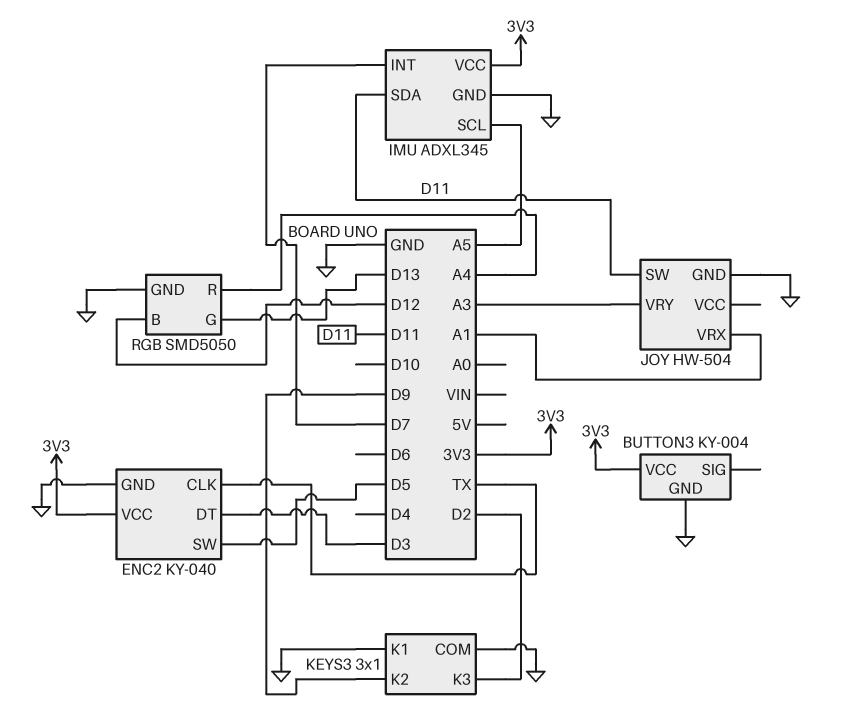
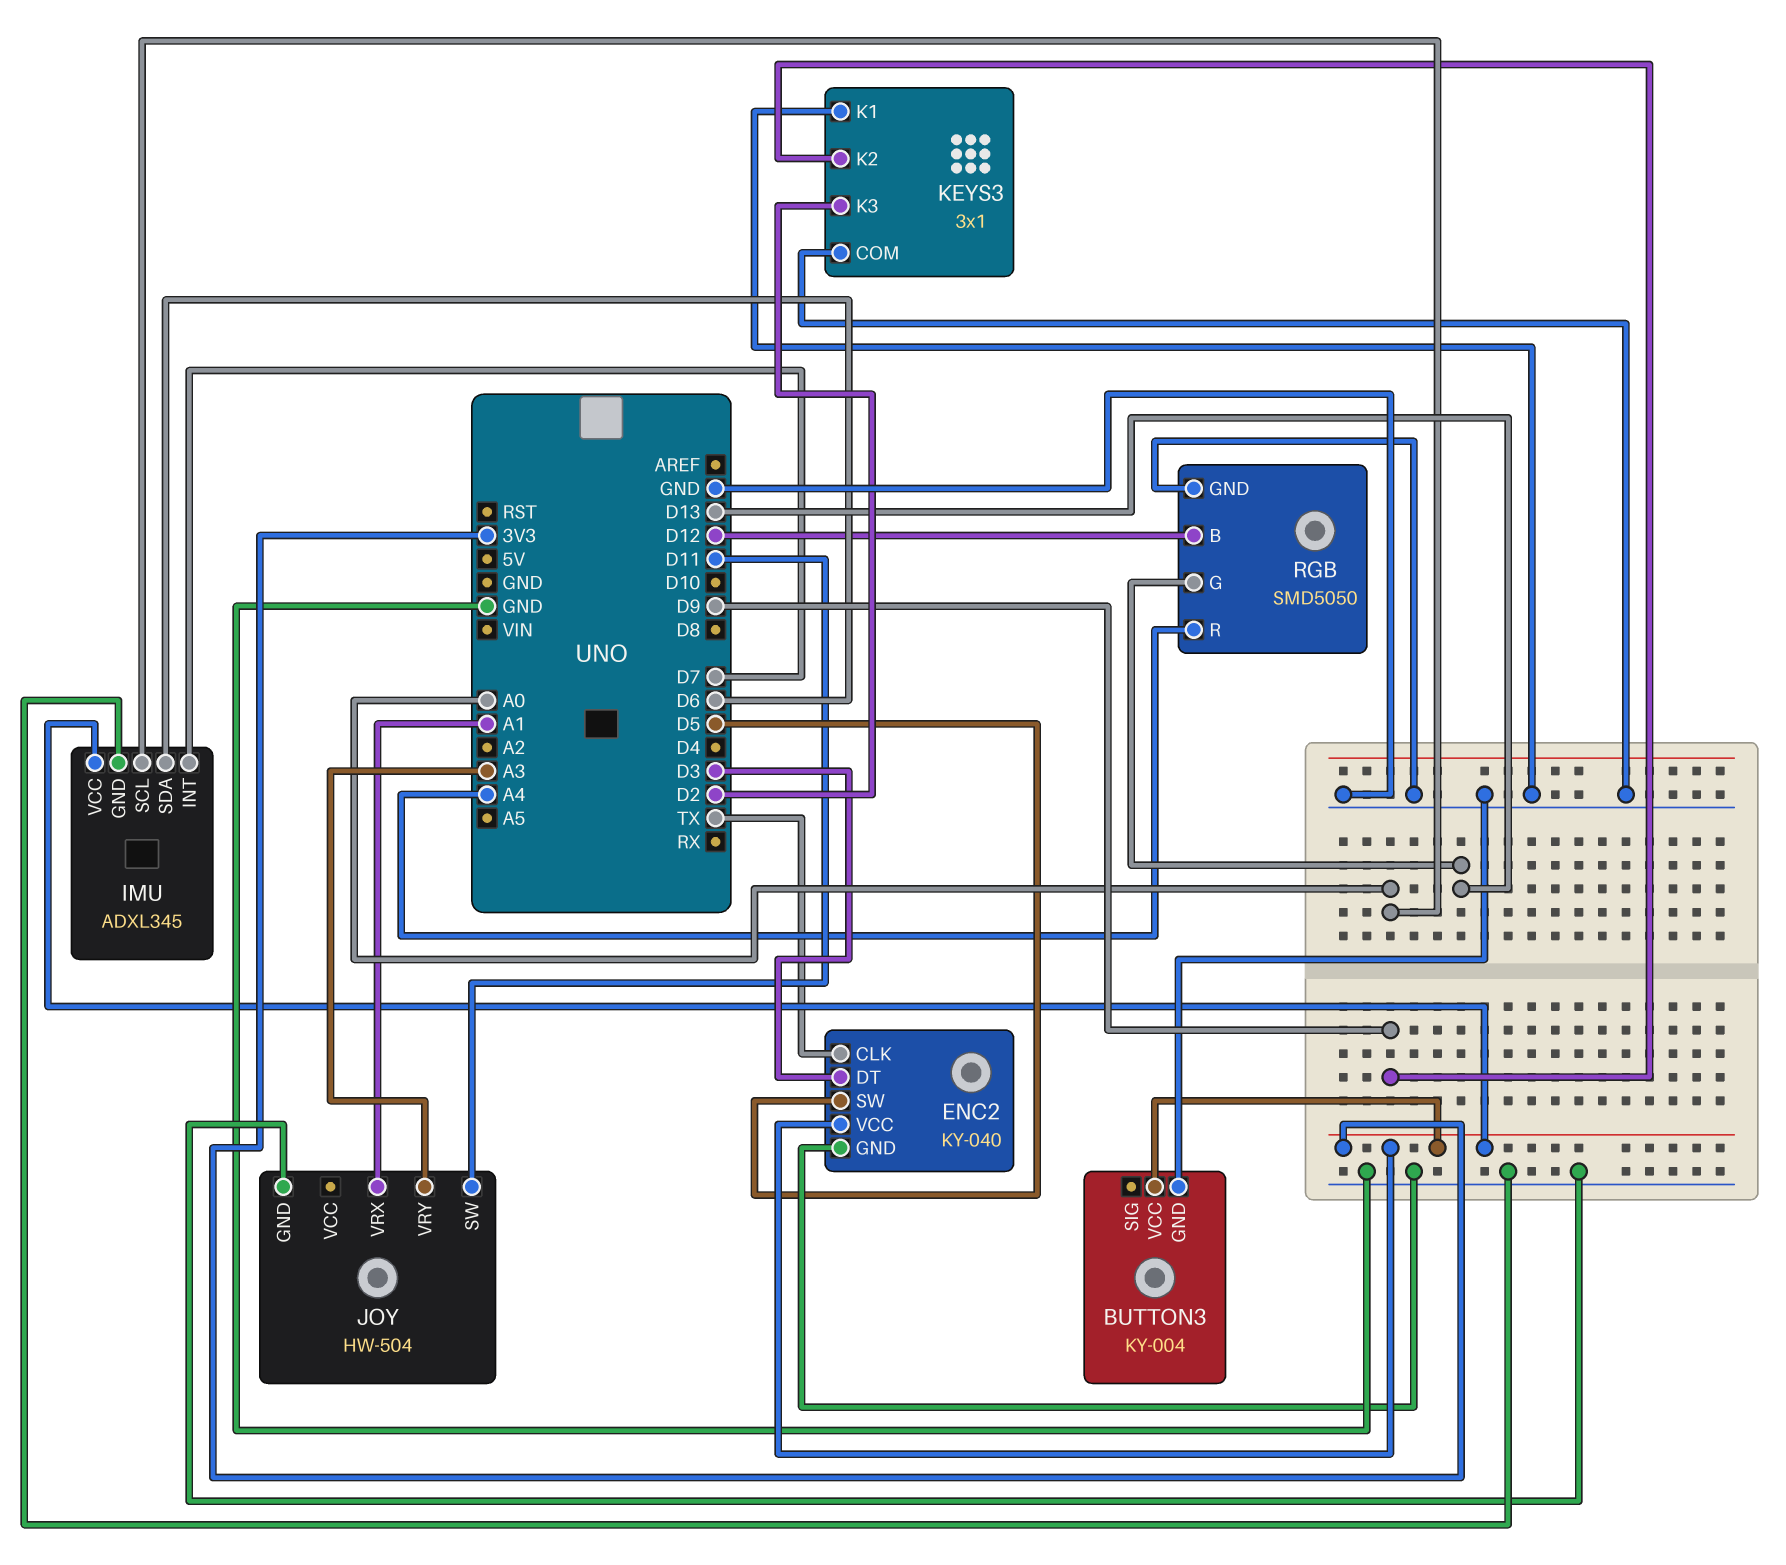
IMU pin SCL: A5 -> A0
IMU pin SDA: D11 -> D6

